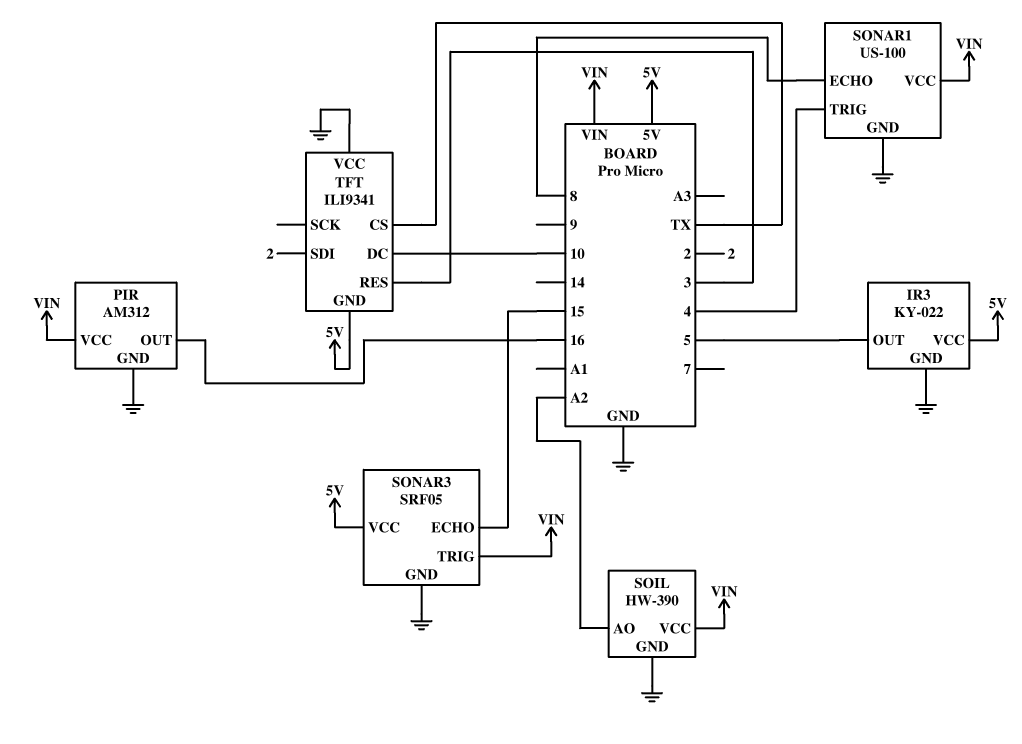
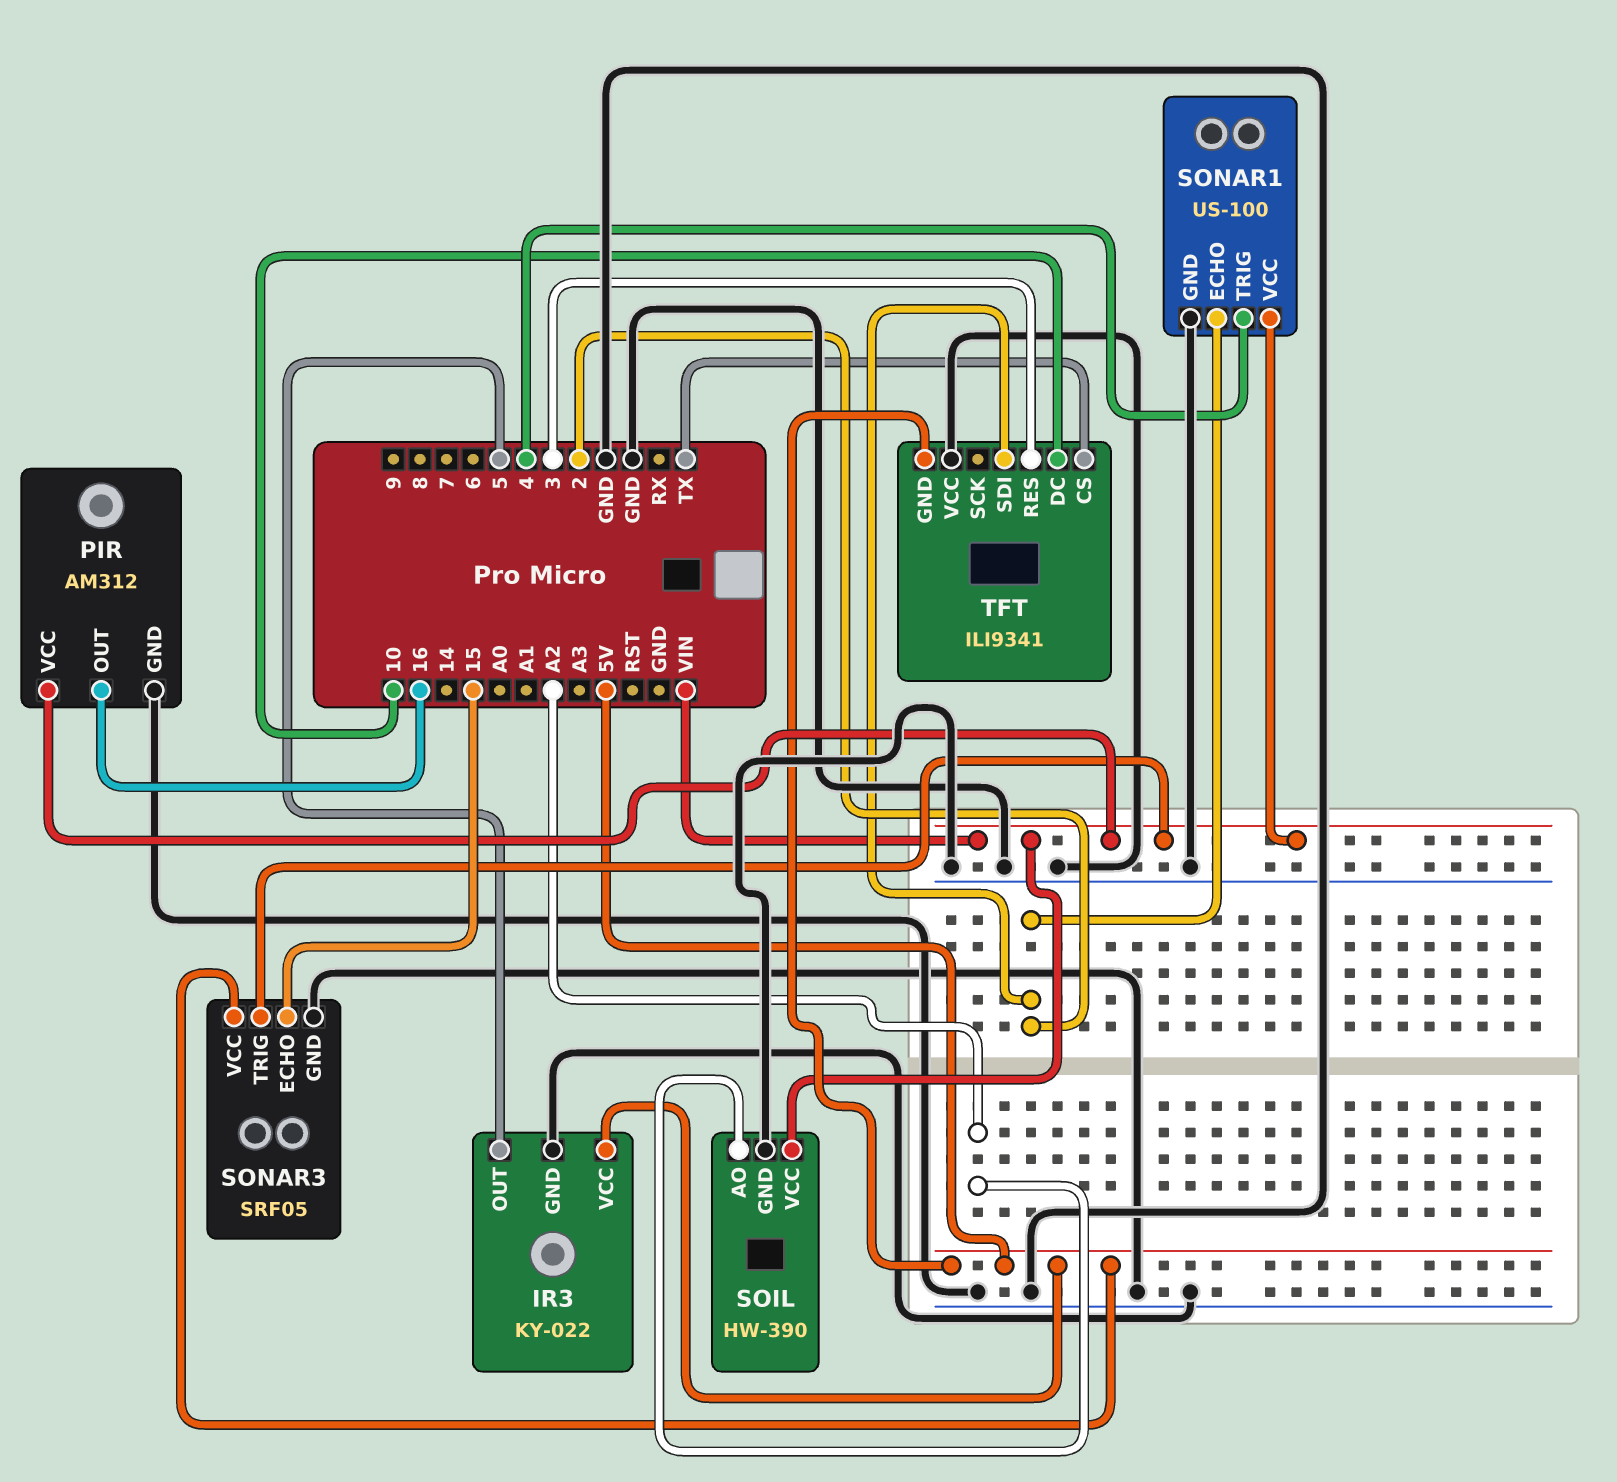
SONAR1 pin ECHO: 8 -> 2

